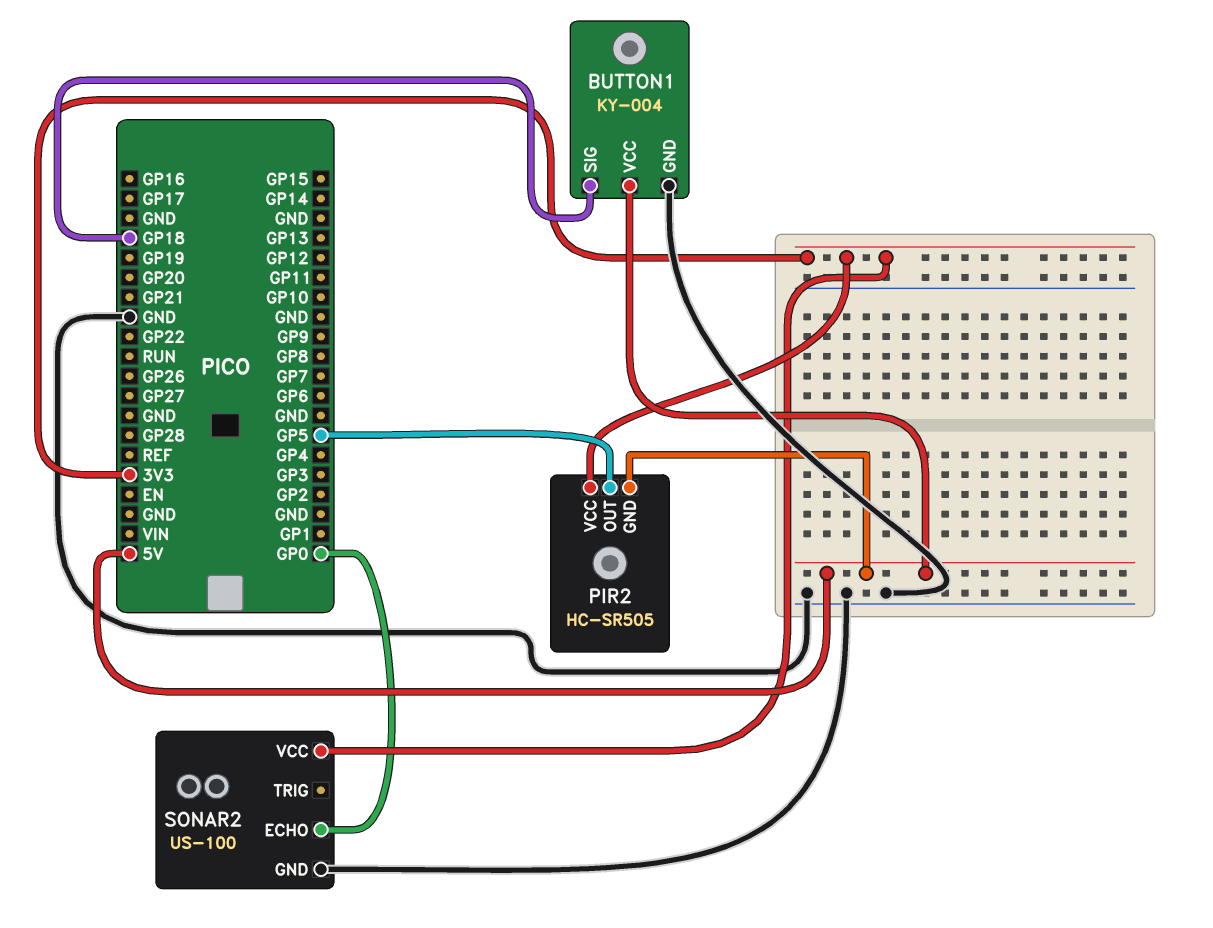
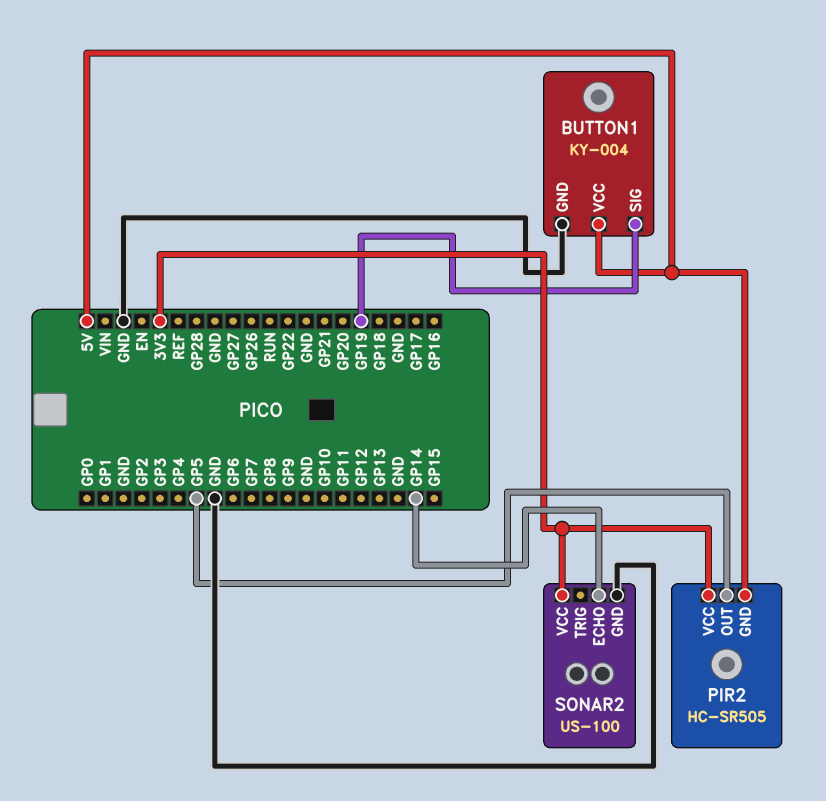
BUTTON1 pin SIG: GP18 -> GP19
SONAR2 pin ECHO: GP0 -> GP14

